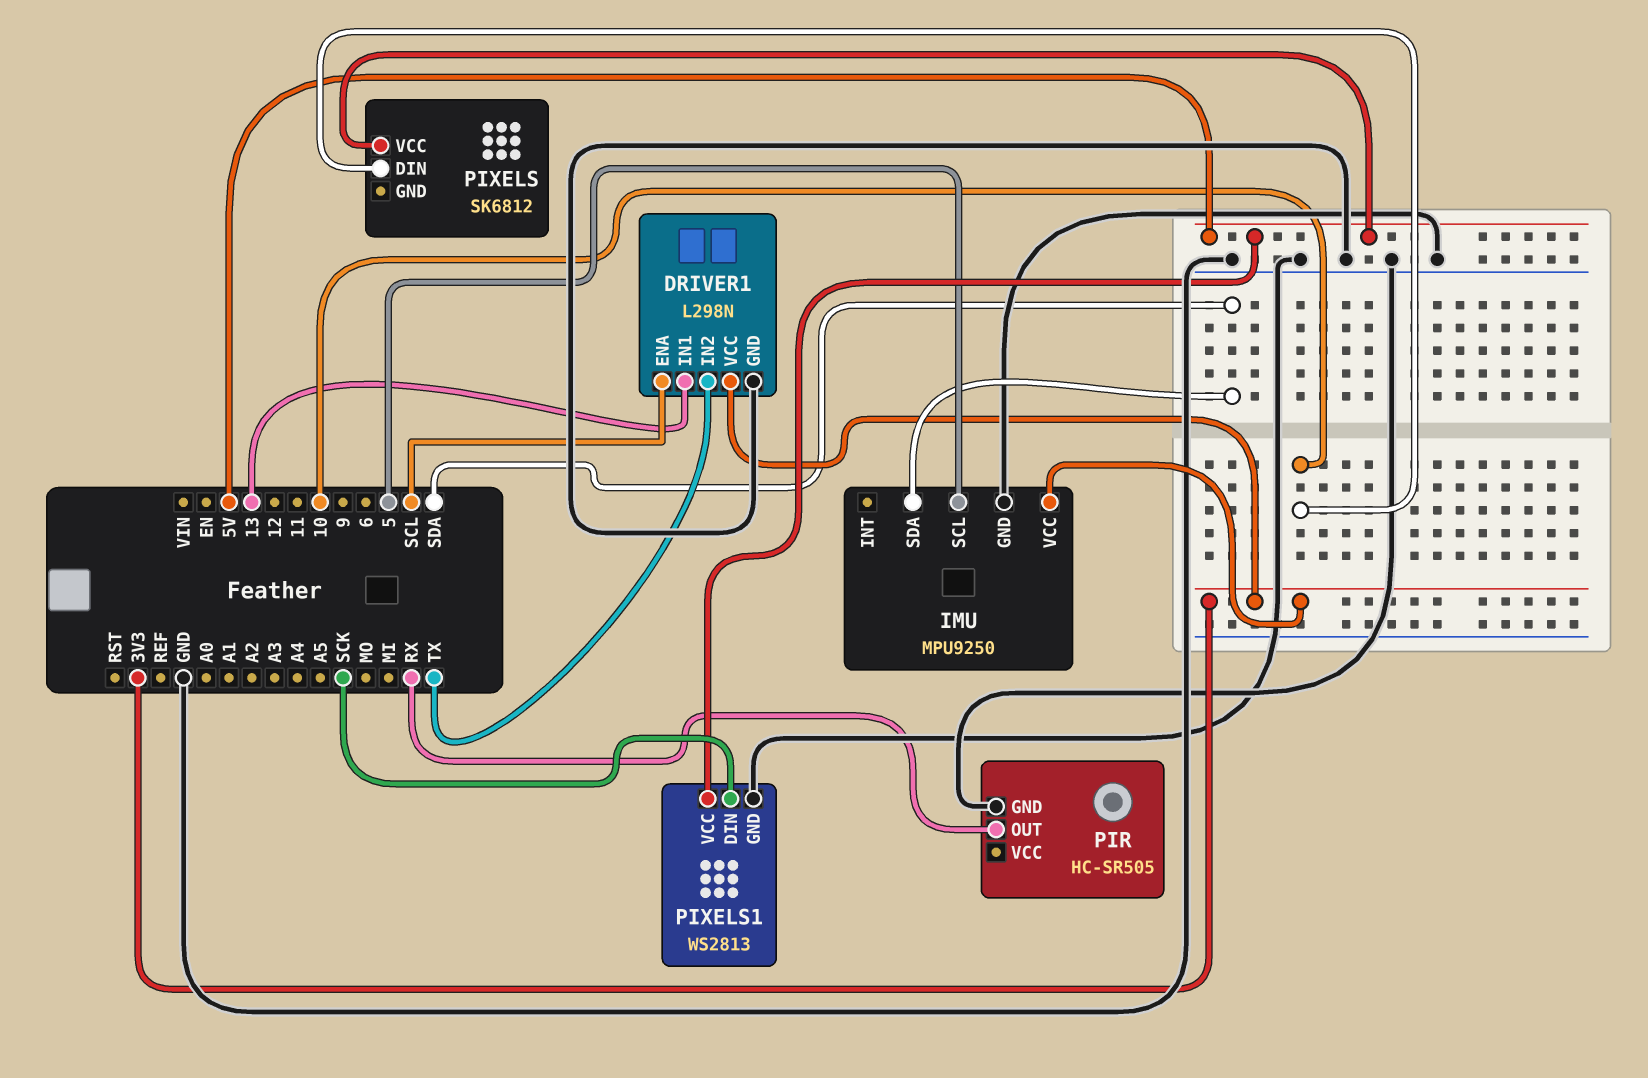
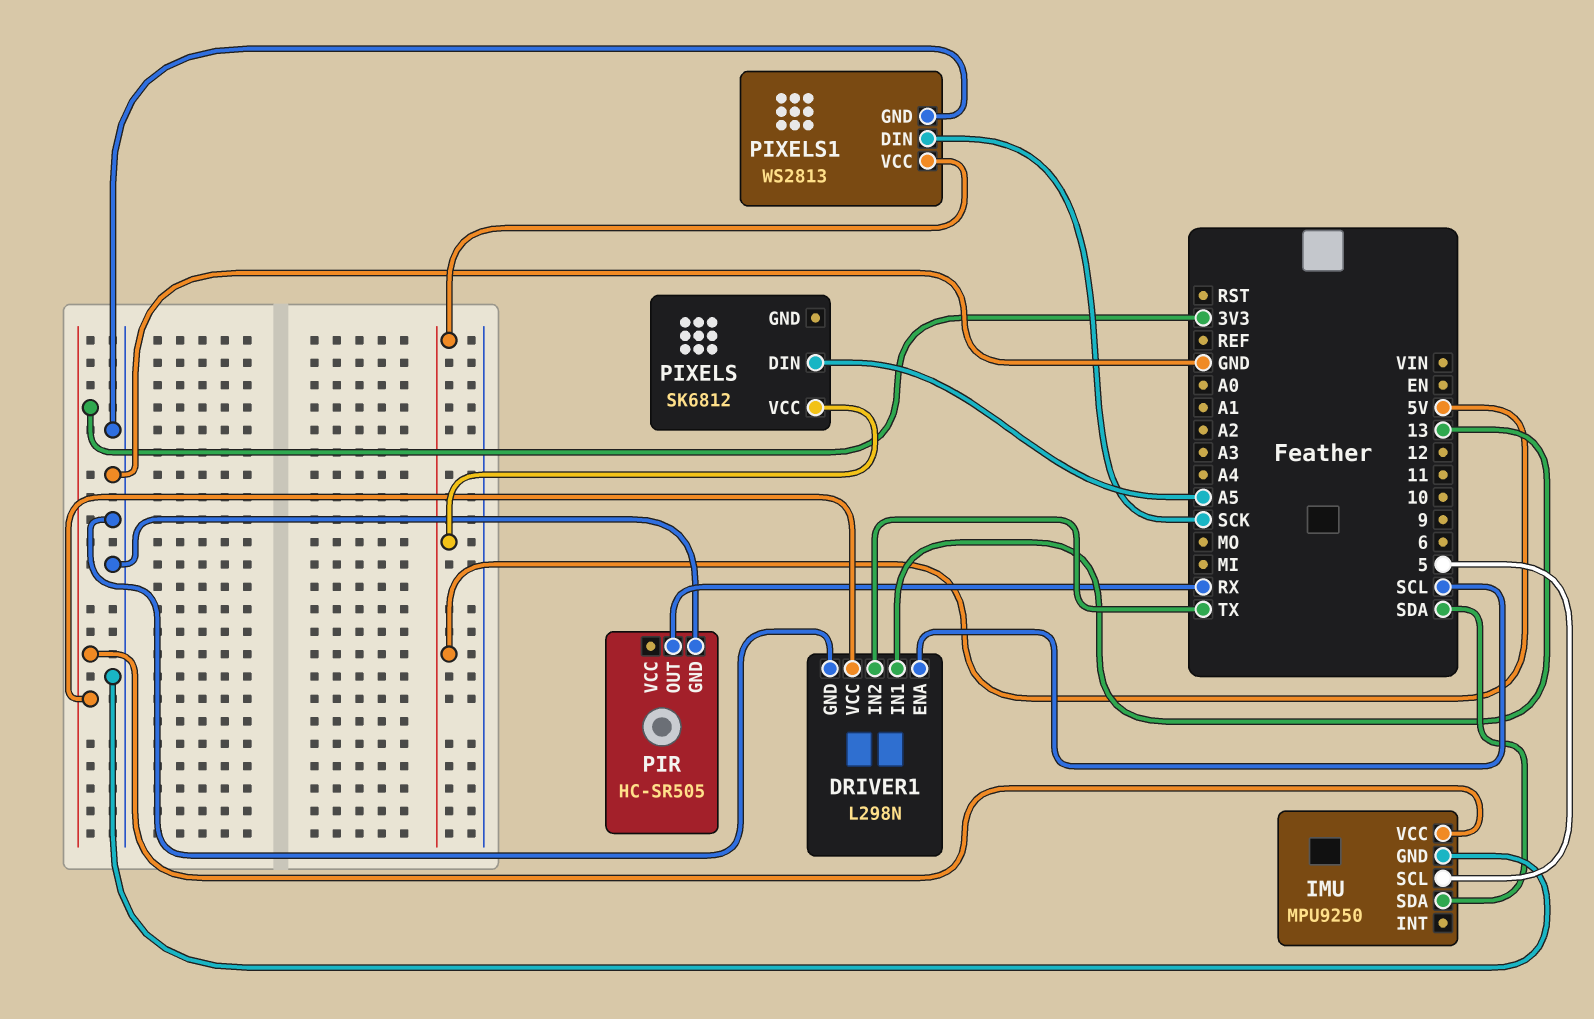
PIXELS pin DIN: 10 -> A5

